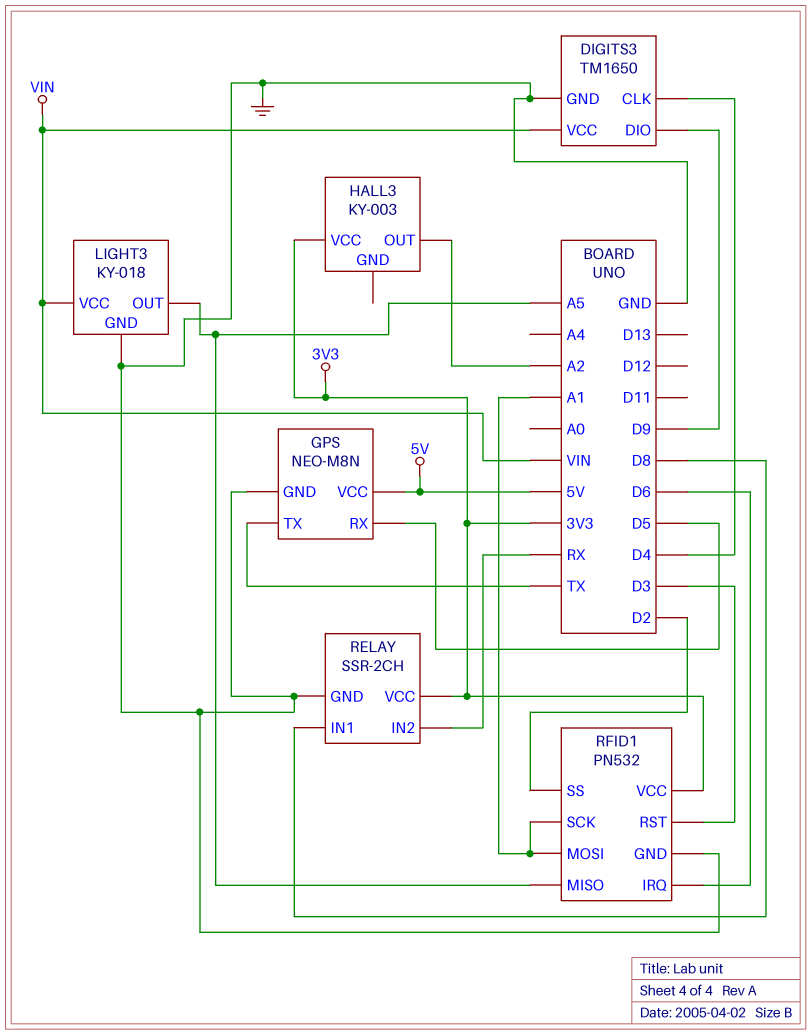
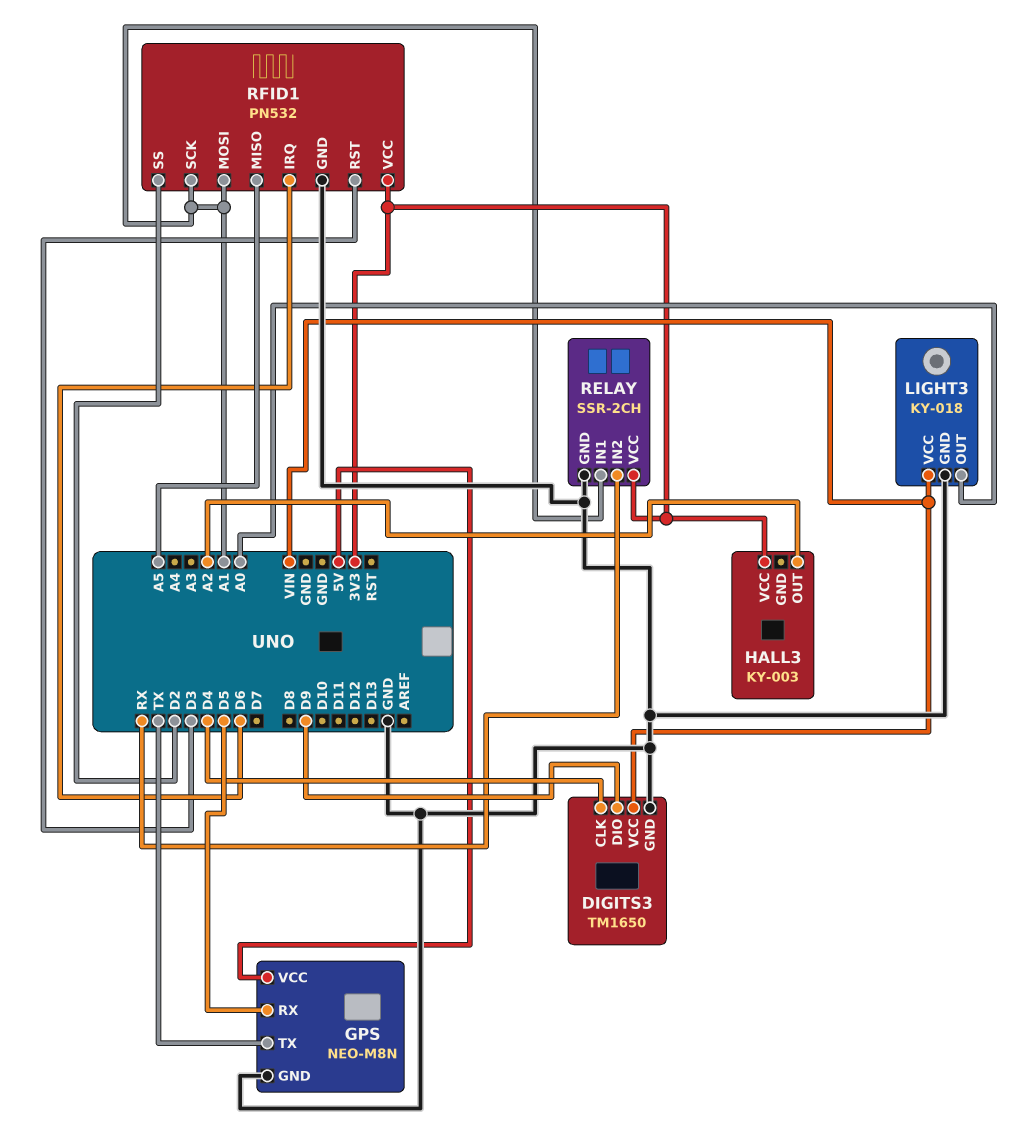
LIGHT3 pin OUT: A5 -> A0
RELAY pin IN1: D8 -> A1

